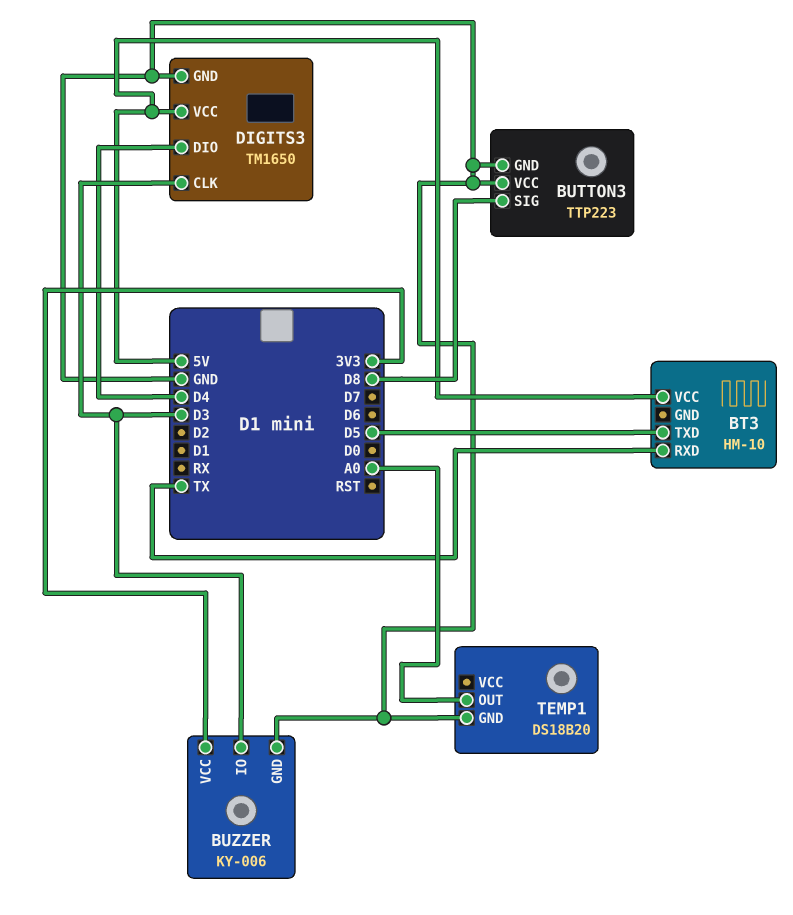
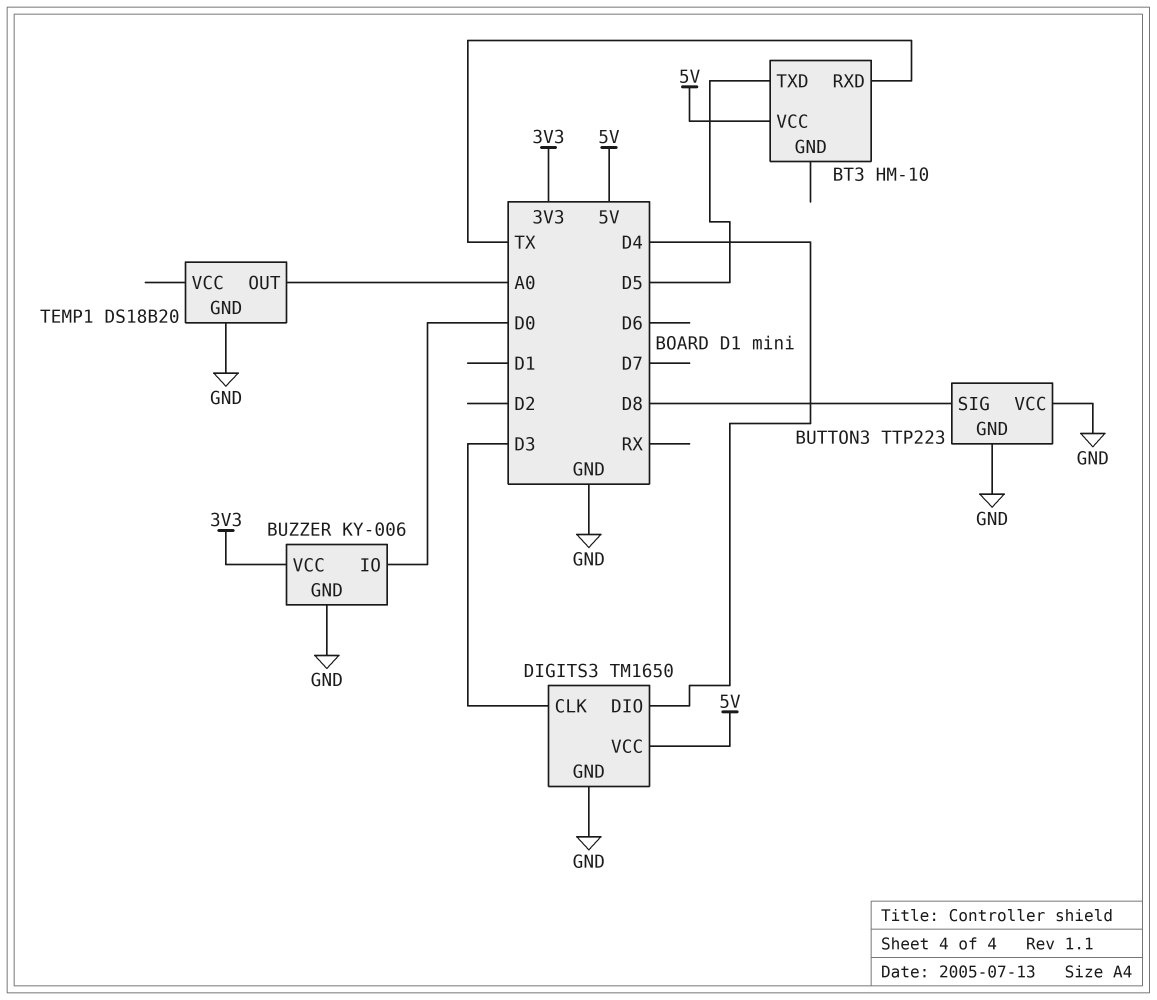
BUZZER pin IO: D3 -> D0

